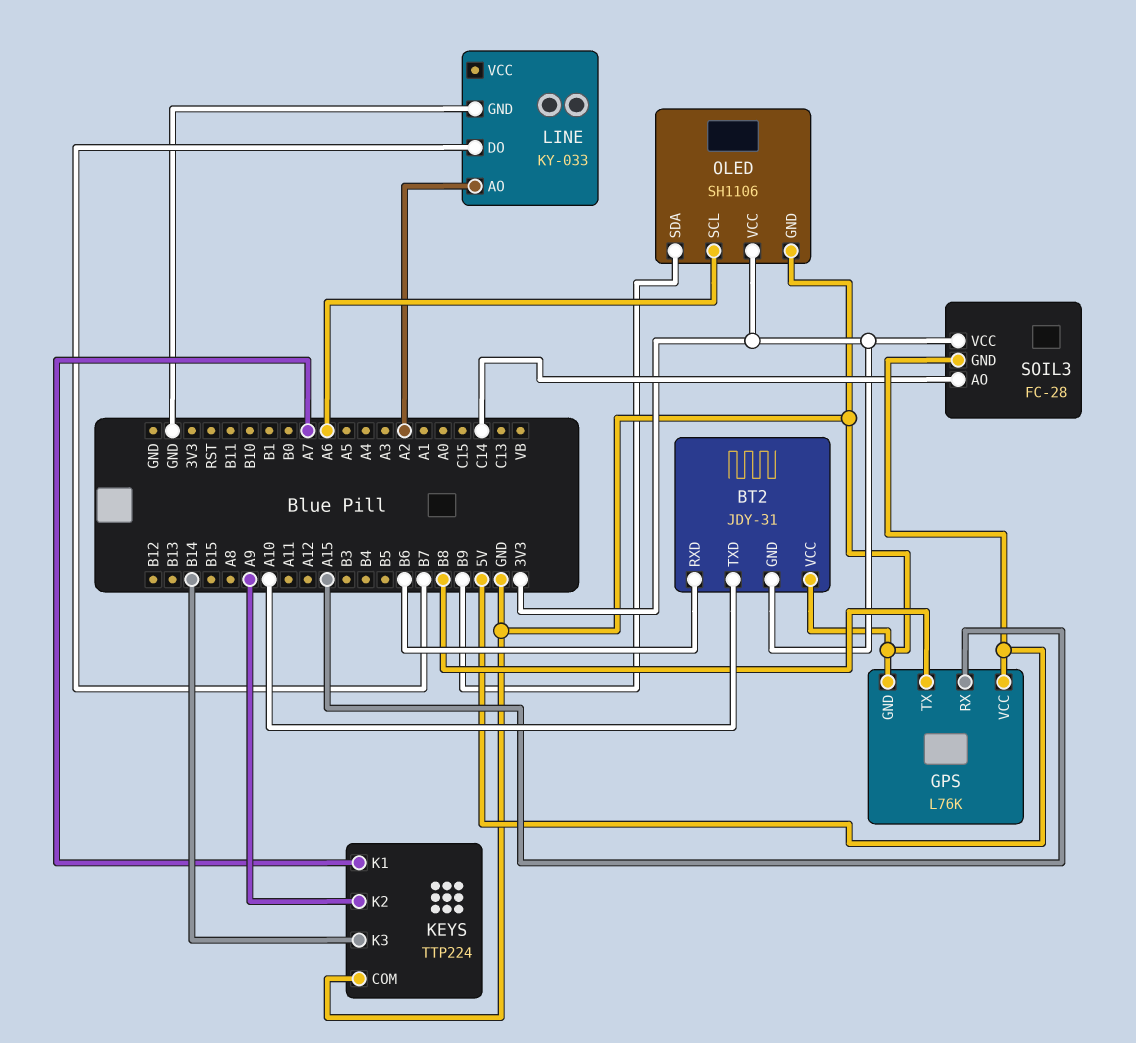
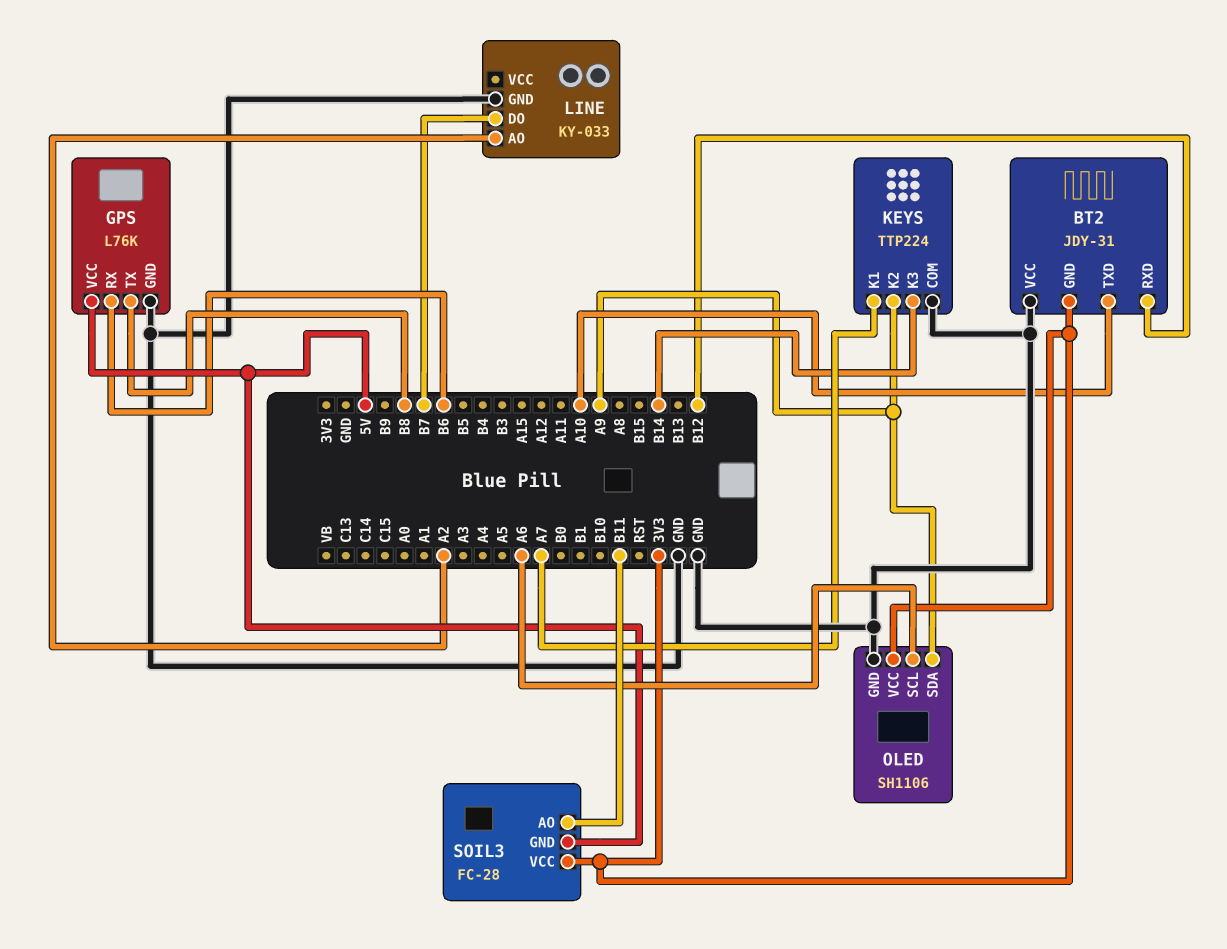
BT2 pin RXD: B6 -> B12
GPS pin RX: A15 -> B6
OLED pin SDA: B9 -> A9
SOIL3 pin AO: C14 -> B11

